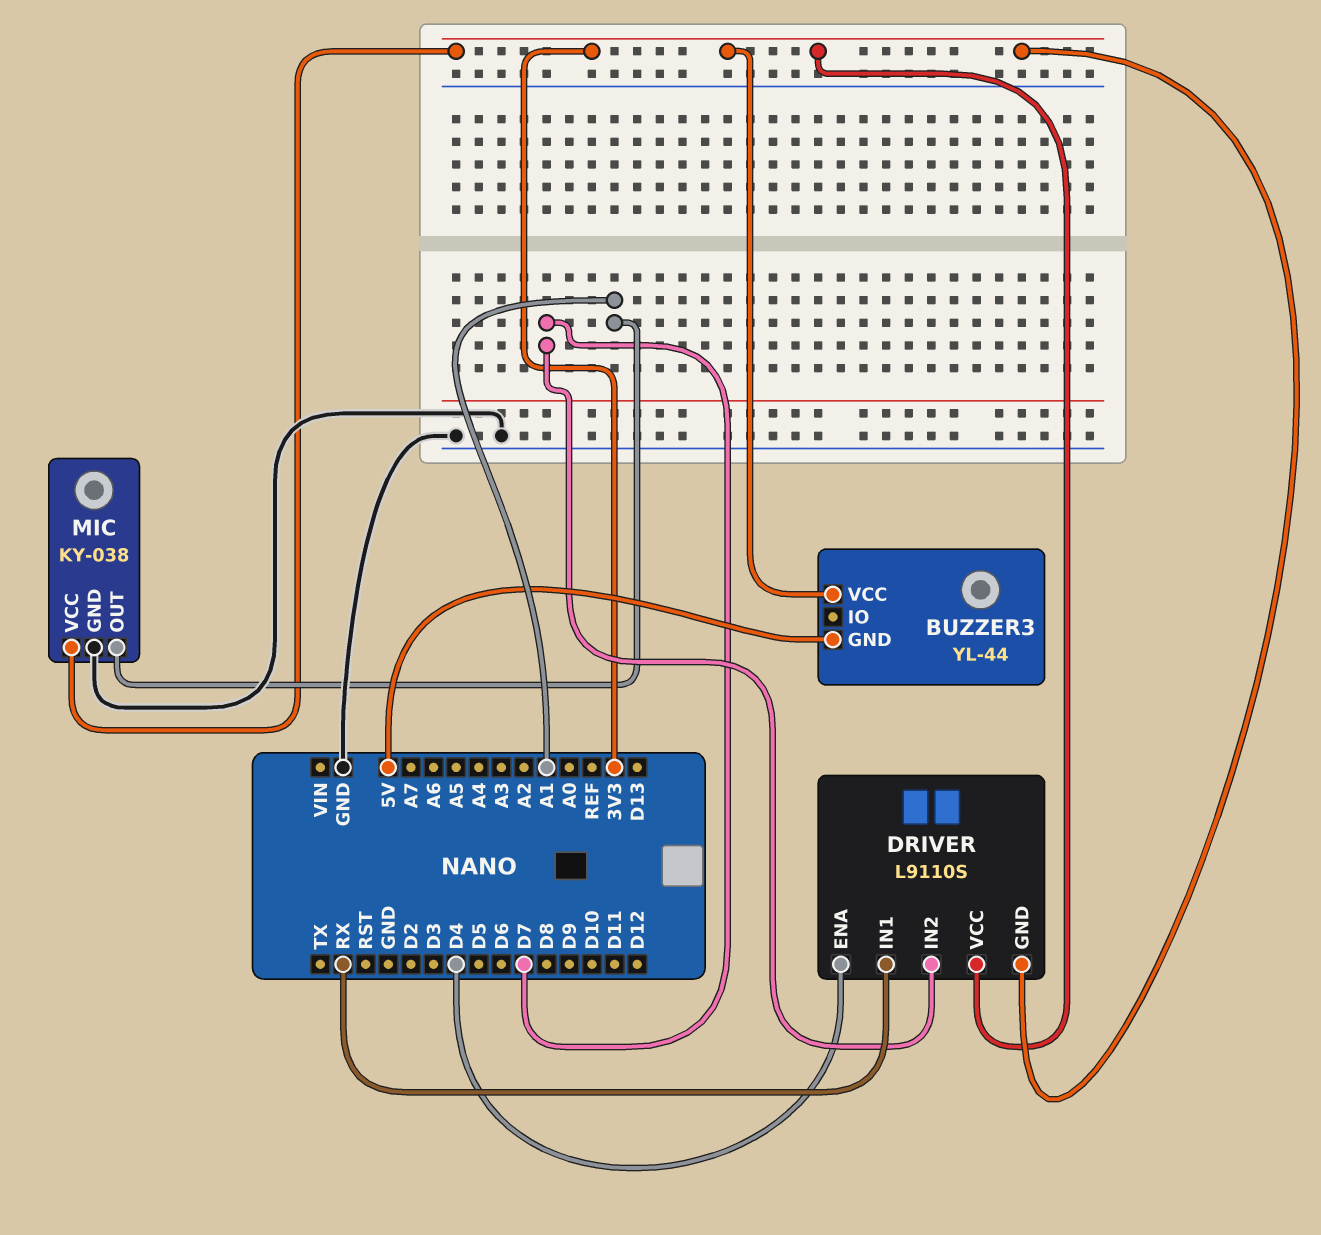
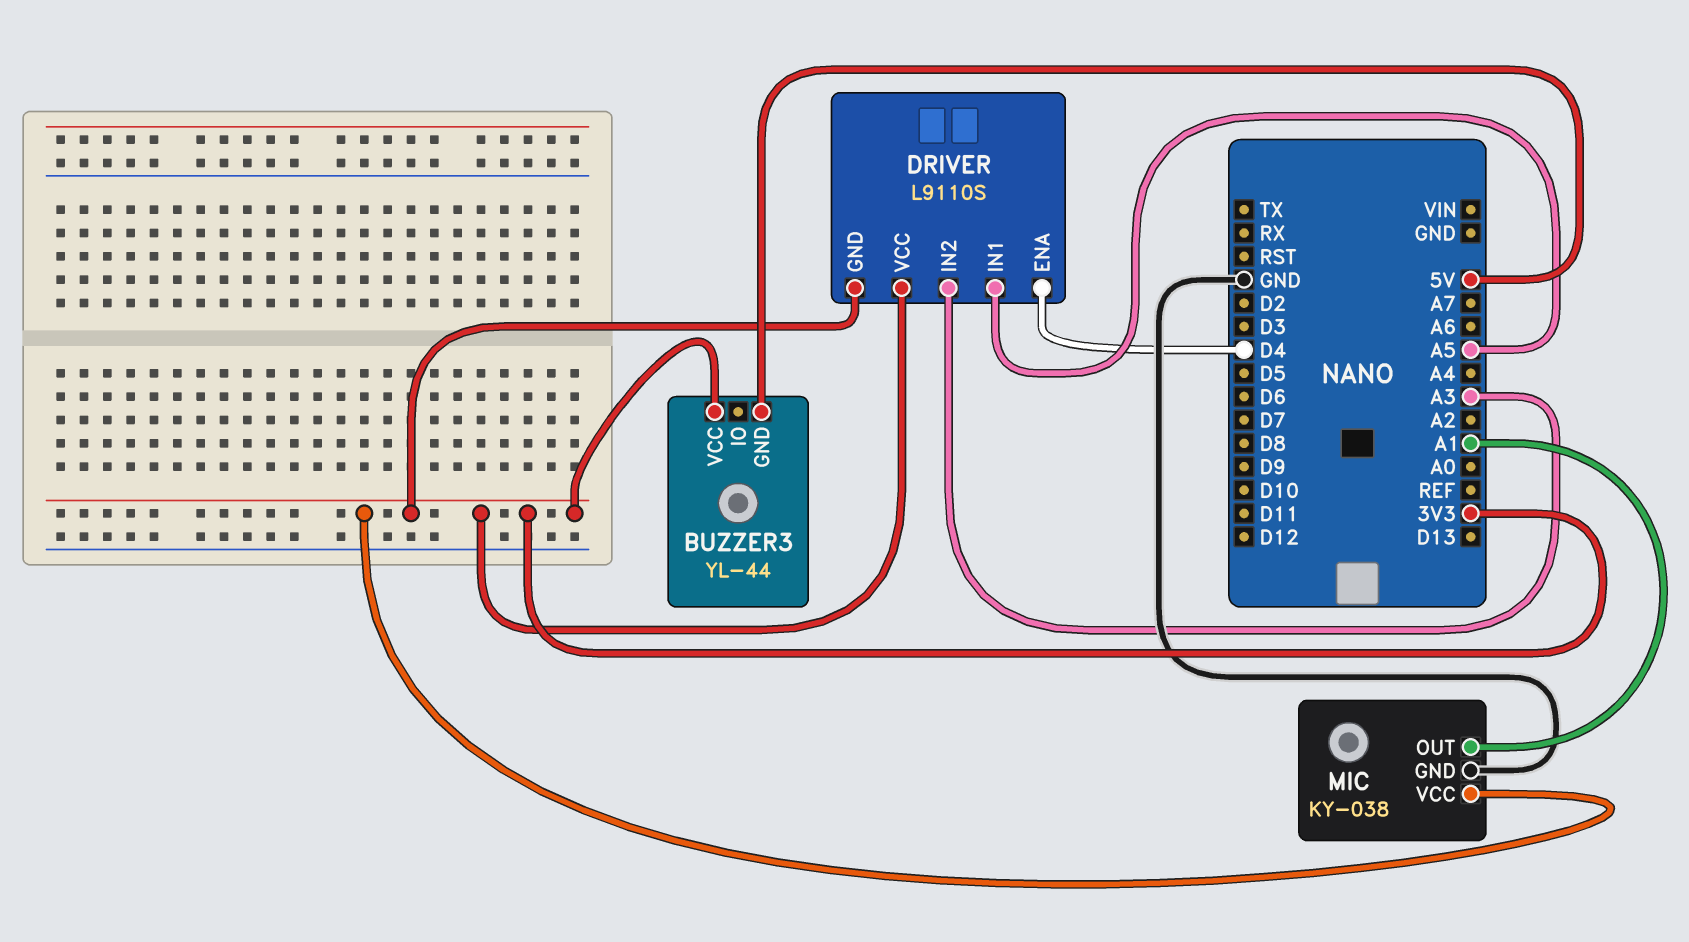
DRIVER pin IN1: RX -> A5
DRIVER pin IN2: D7 -> A3

